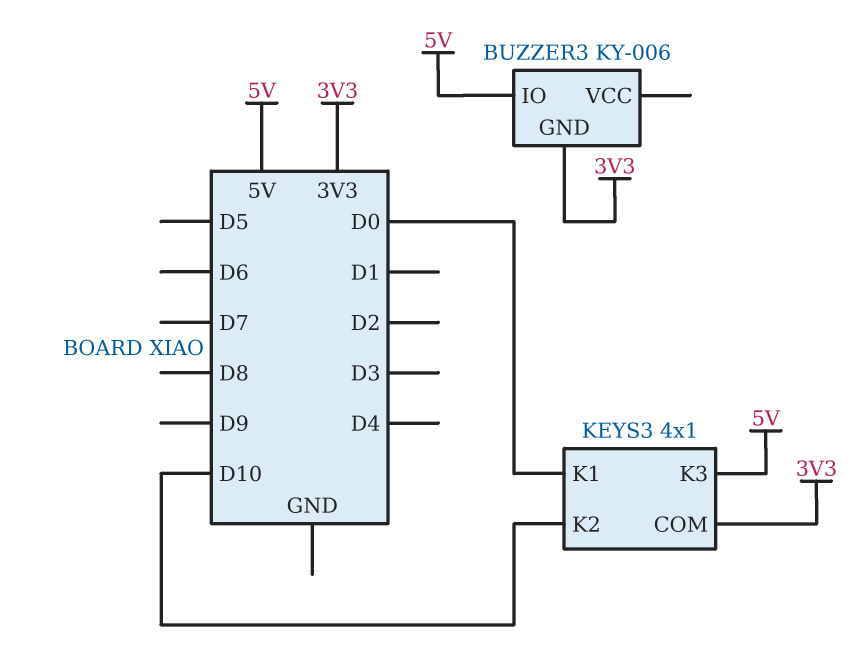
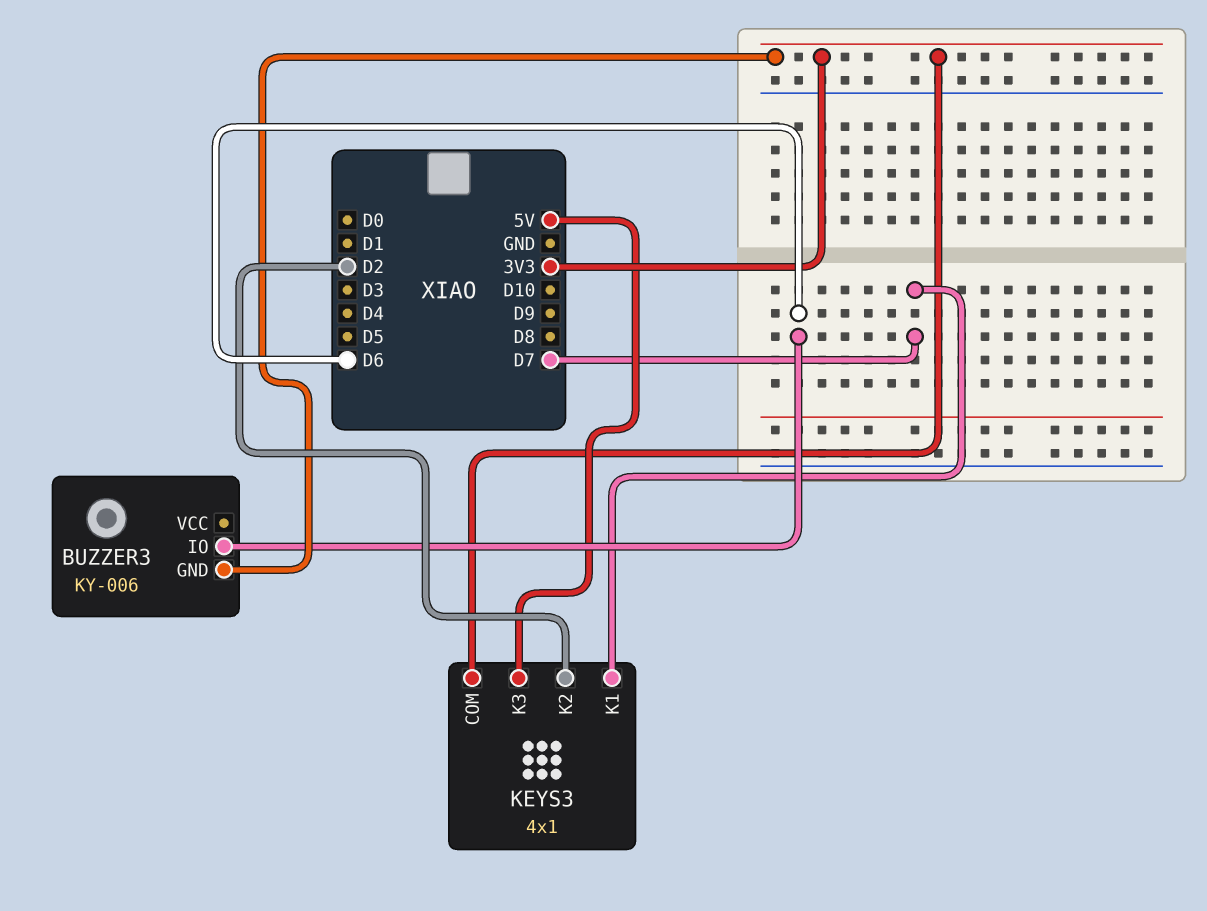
BUZZER3 pin IO: 5V -> D6
KEYS3 pin K1: D0 -> D7
KEYS3 pin K2: D10 -> D2

